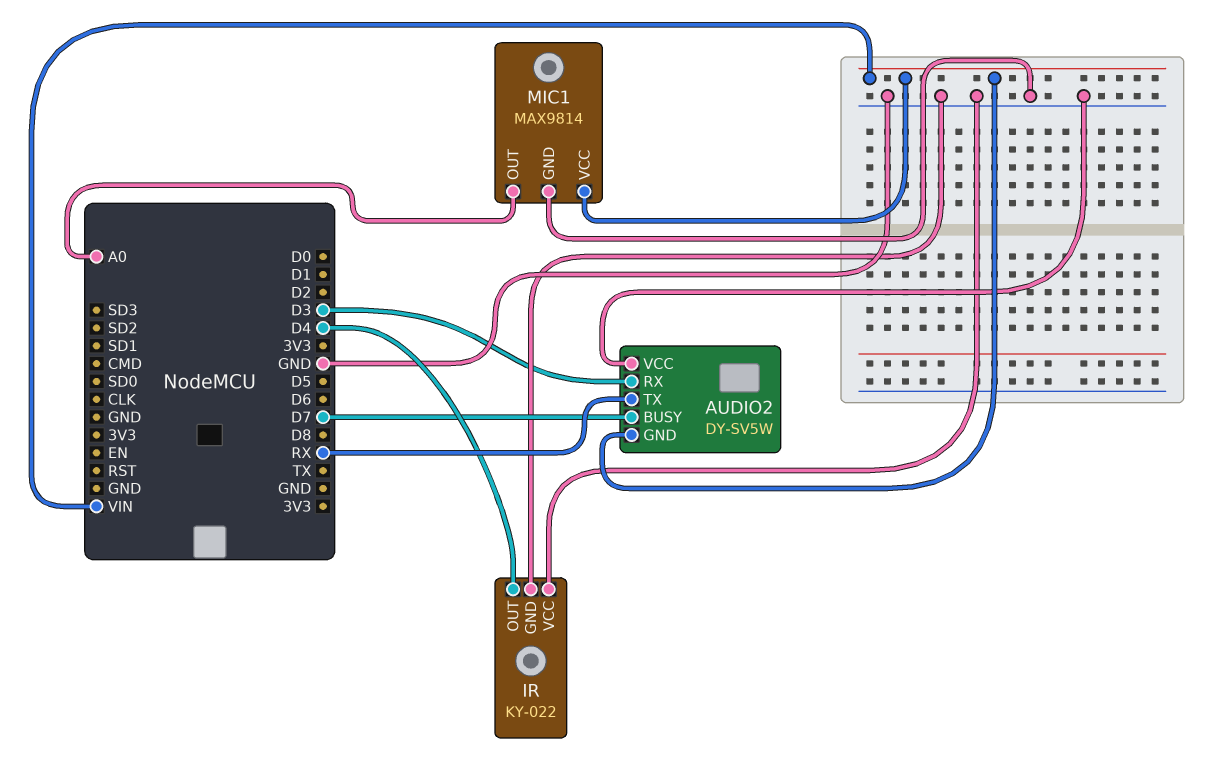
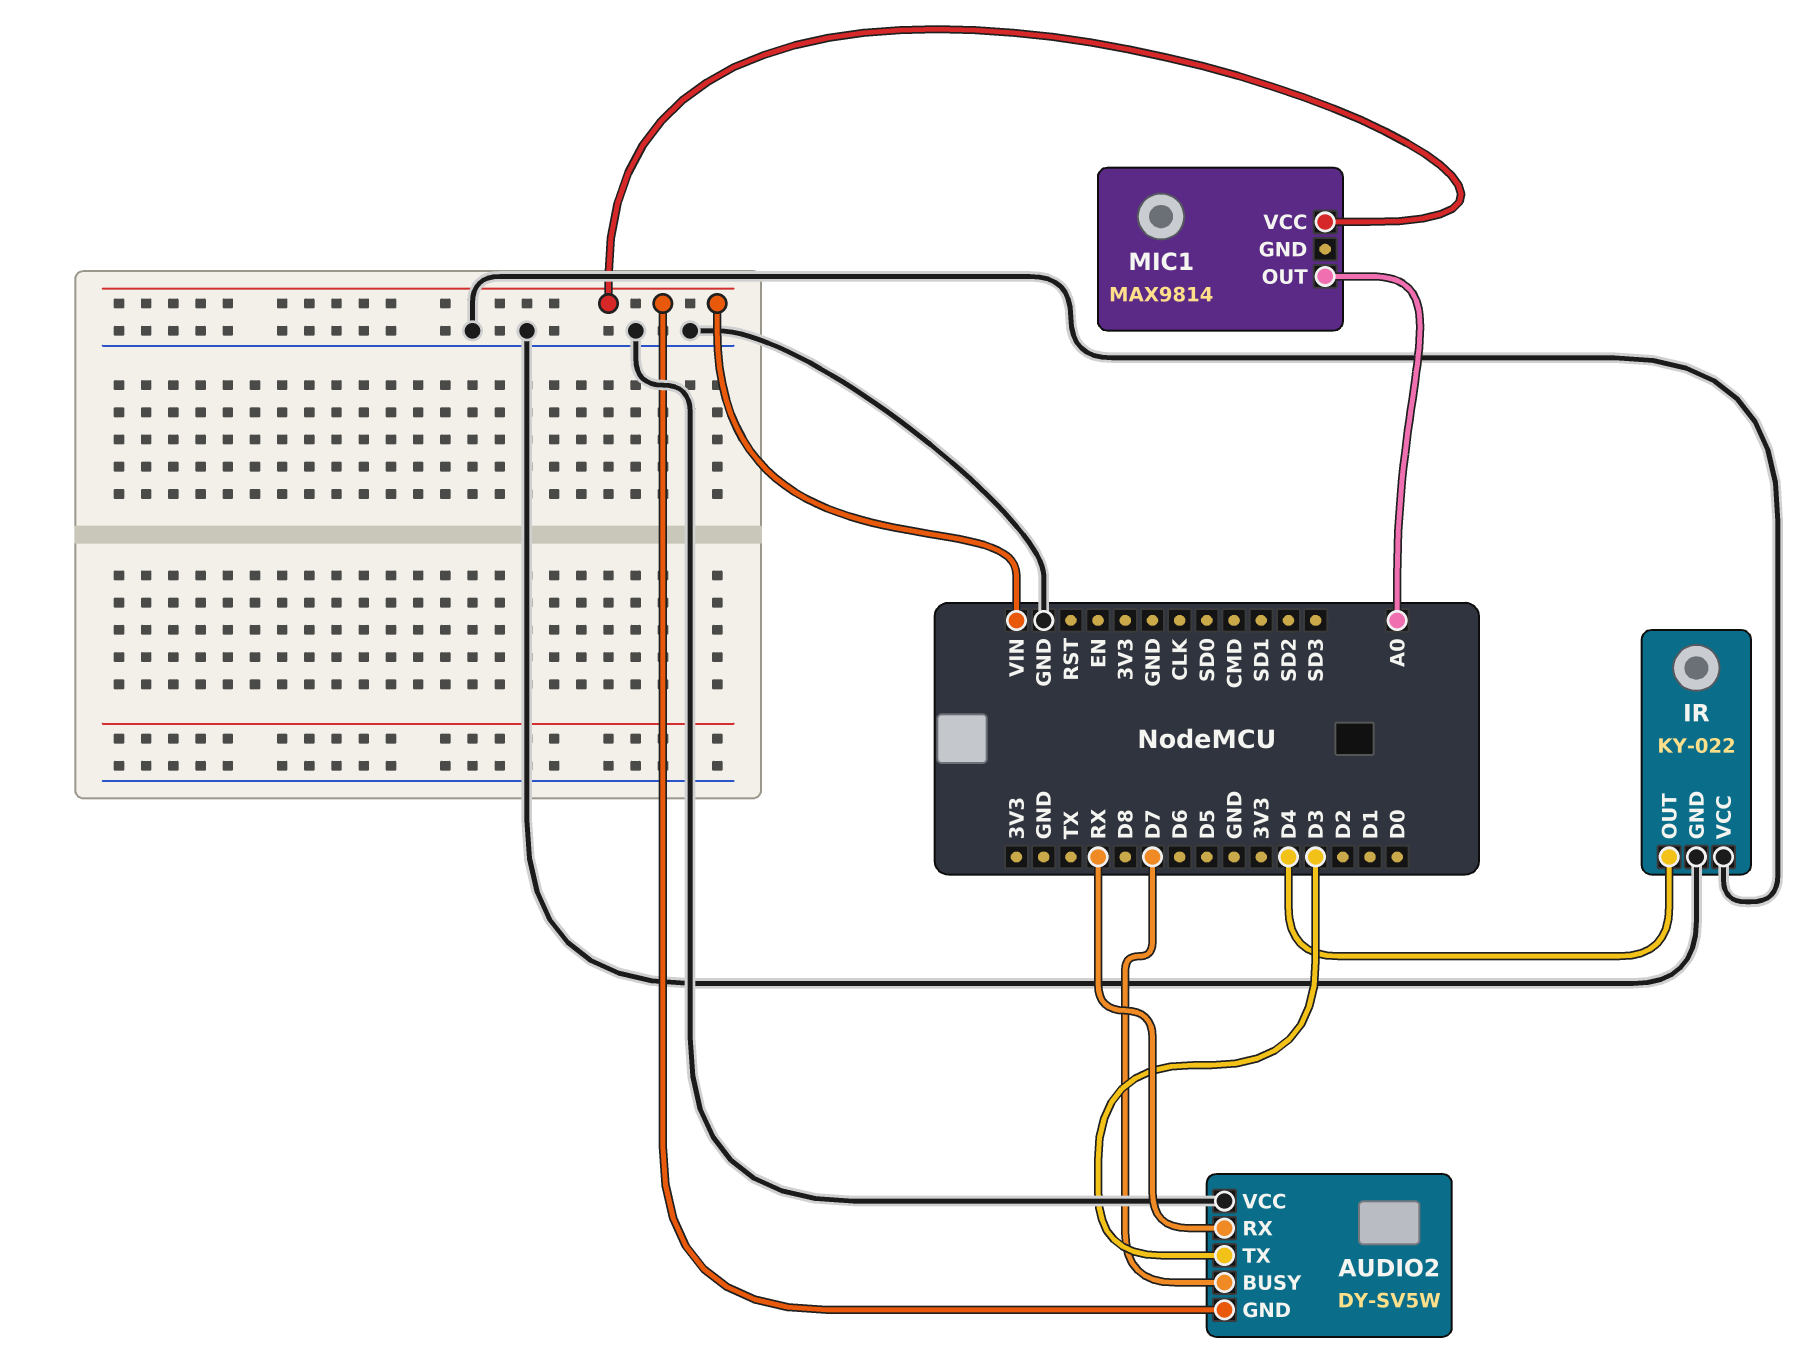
AUDIO2 pin RX: D3 -> RX
AUDIO2 pin TX: RX -> D3
MIC1 pin GND: GND -> none

